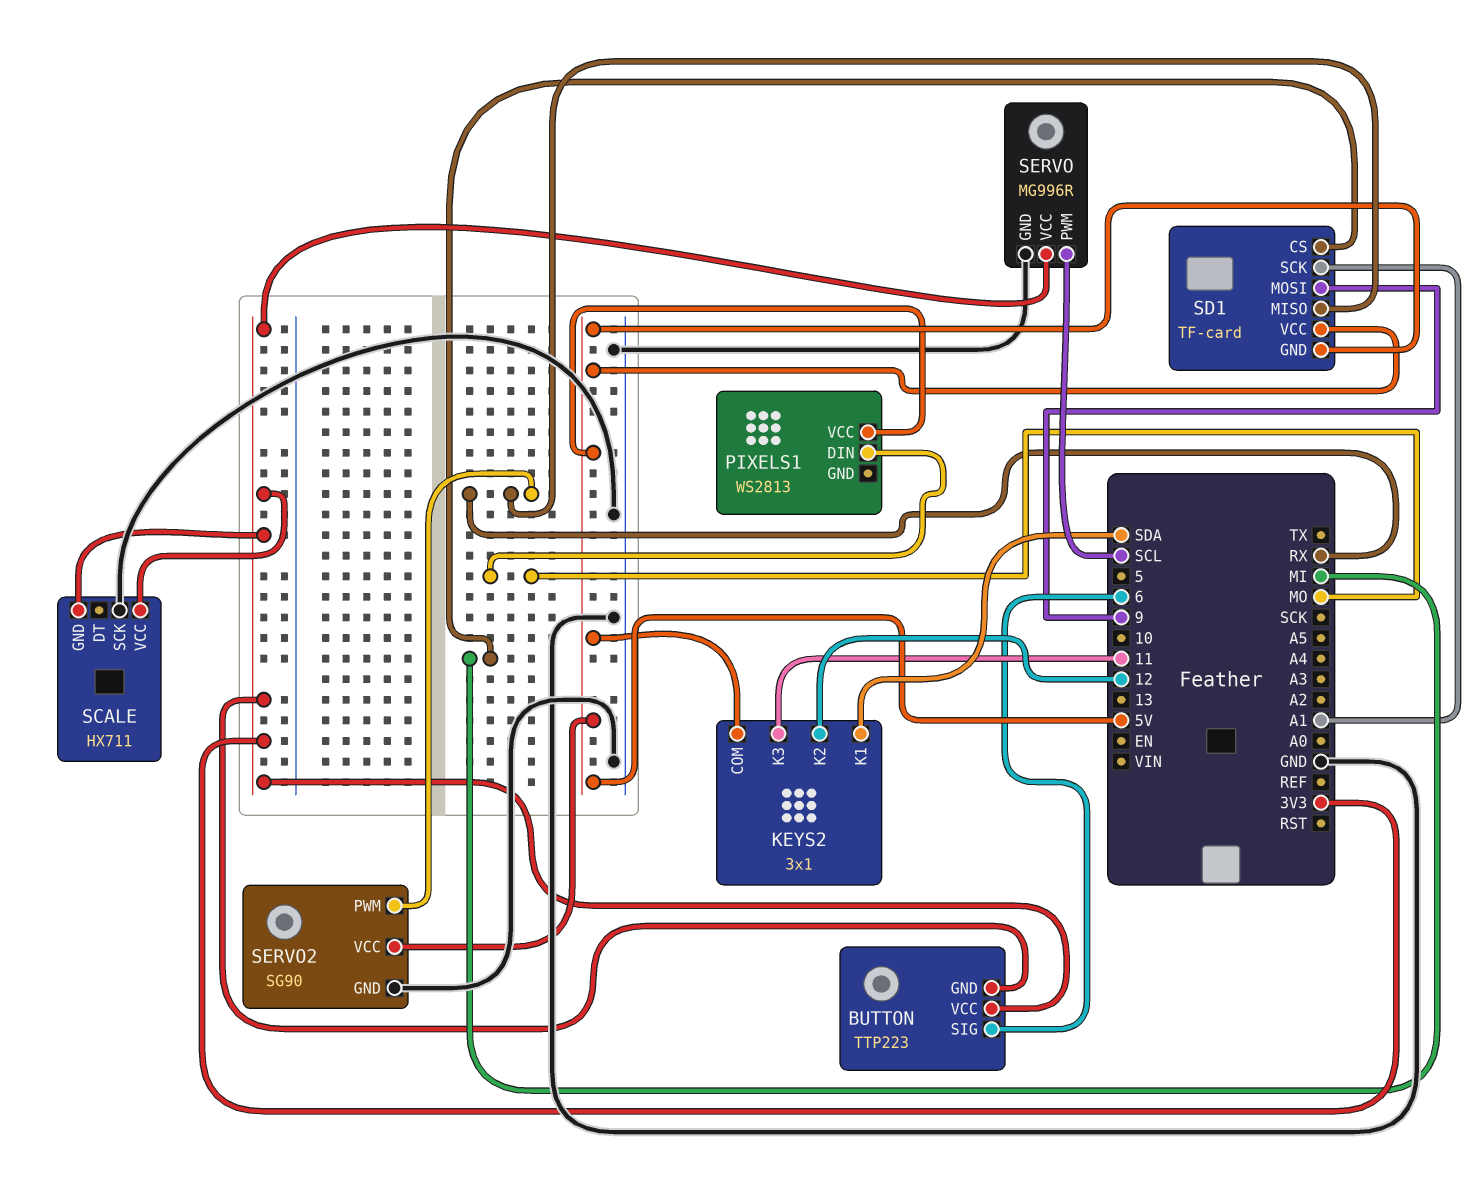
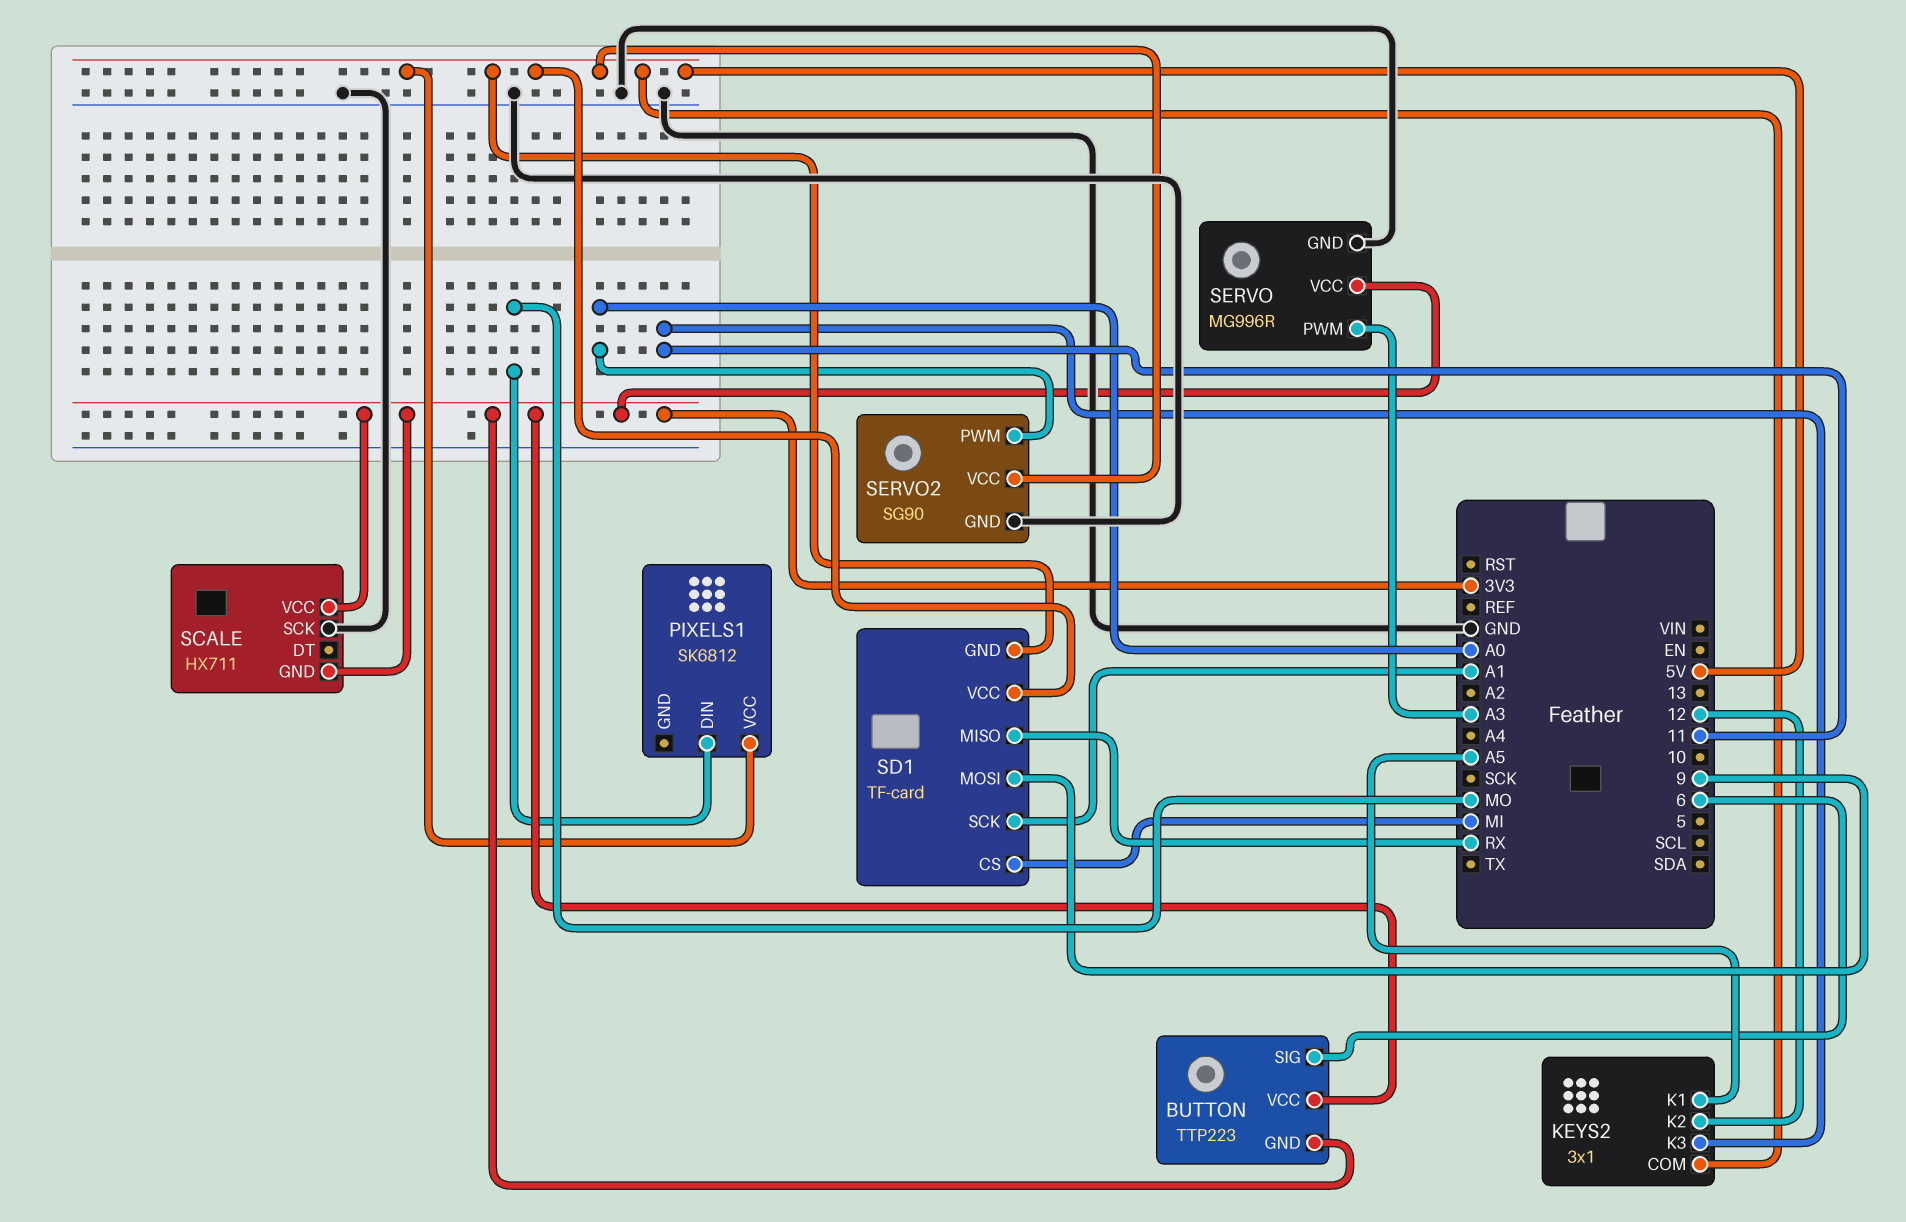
KEYS2 pin K1: SDA -> A5
PIXELS1: WS2813 -> SK6812
SERVO pin PWM: SCL -> A3
SERVO2 pin PWM: RX -> A0

